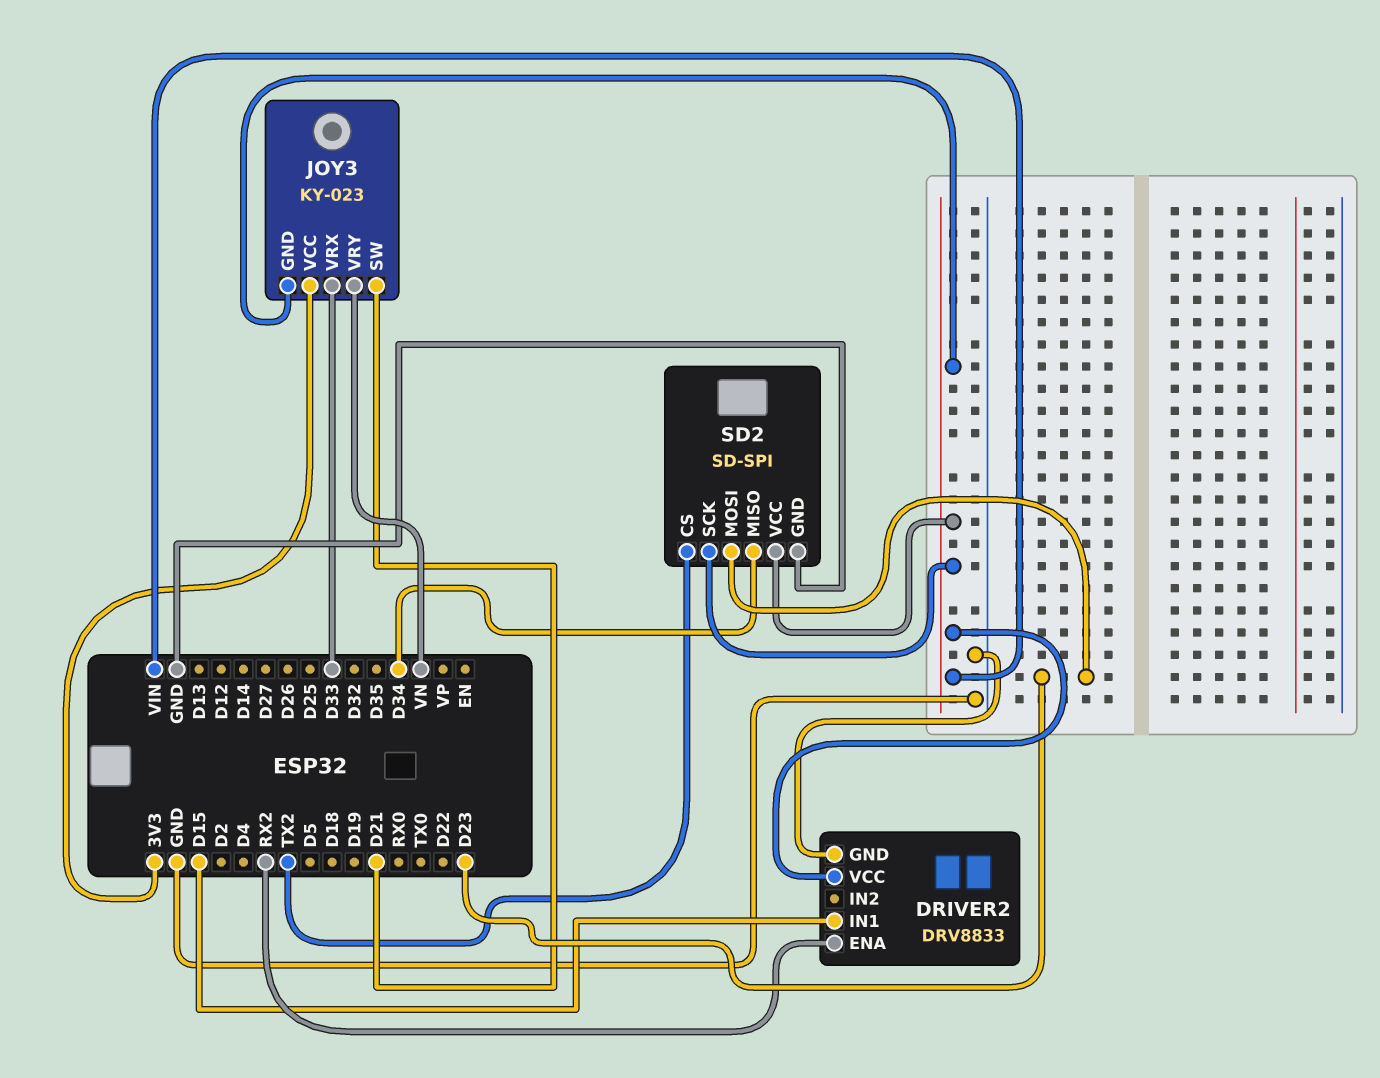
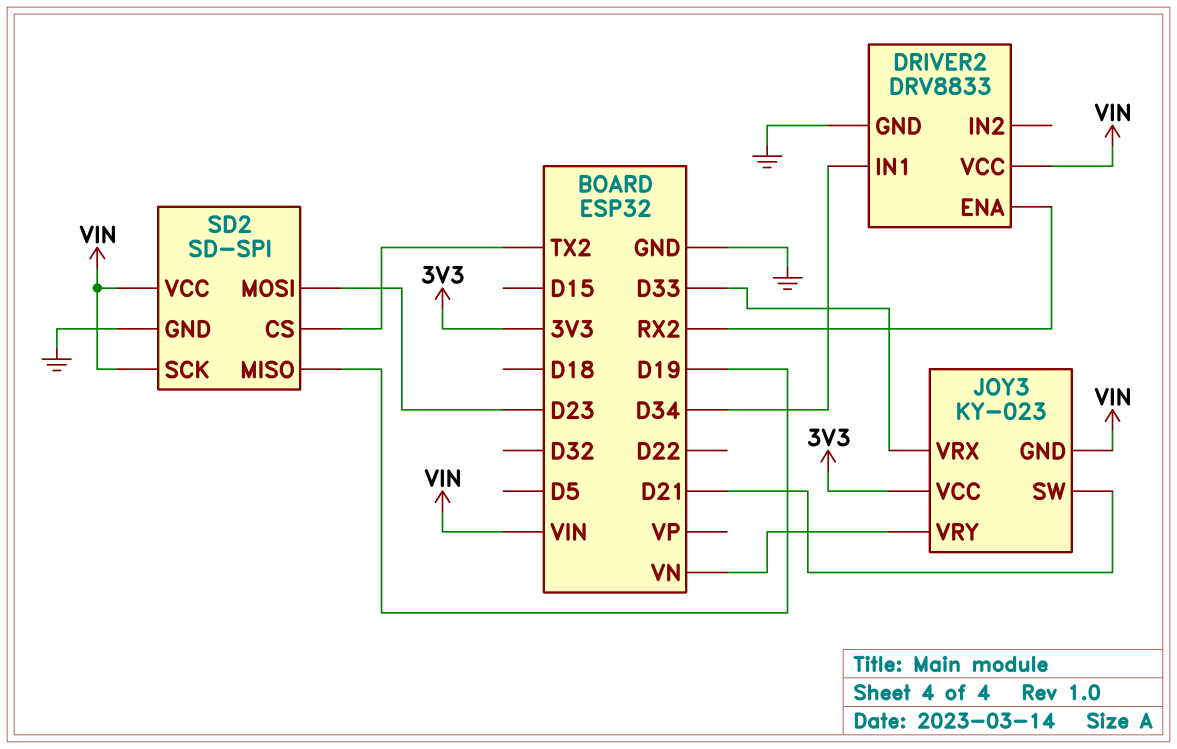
DRIVER2 pin IN1: D15 -> D34
SD2 pin MISO: D34 -> D19

